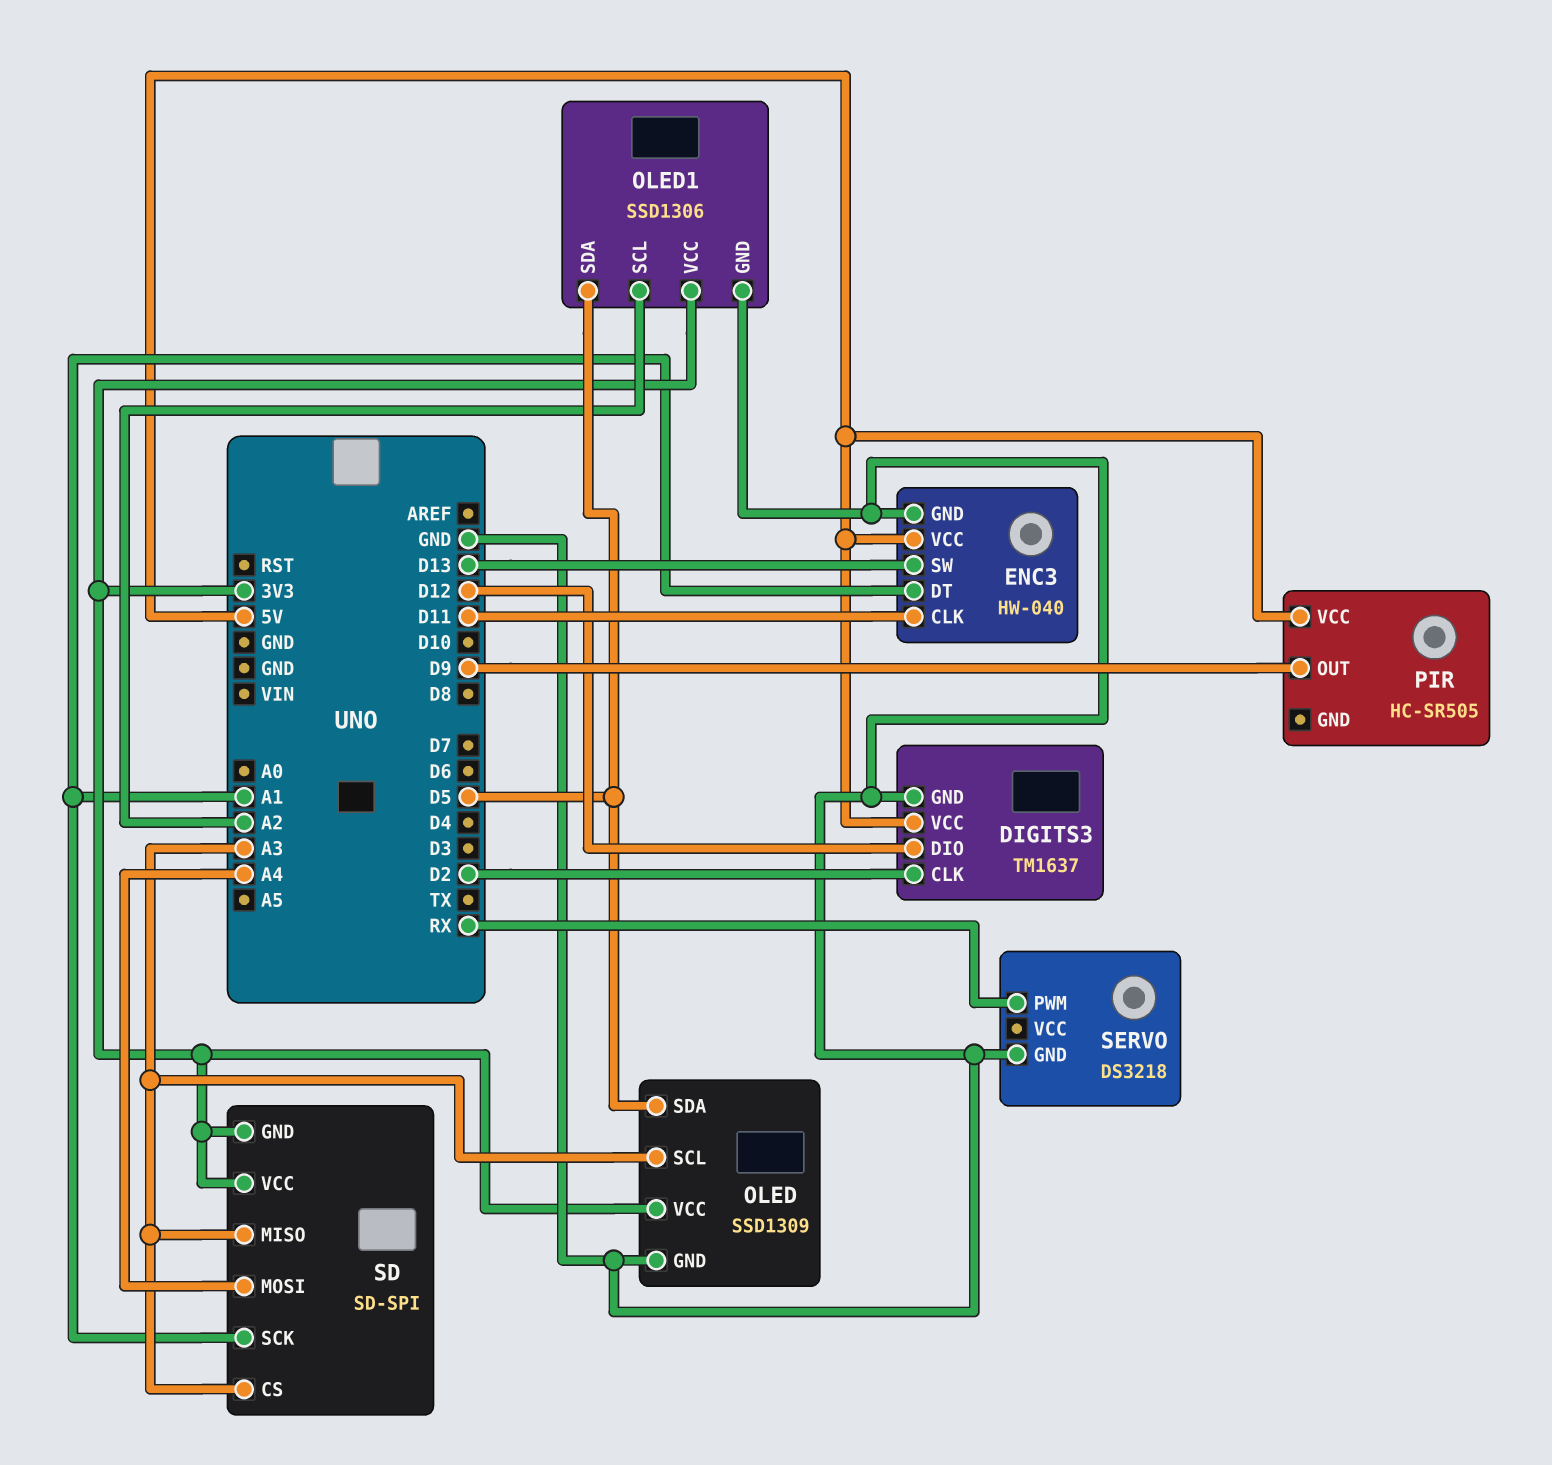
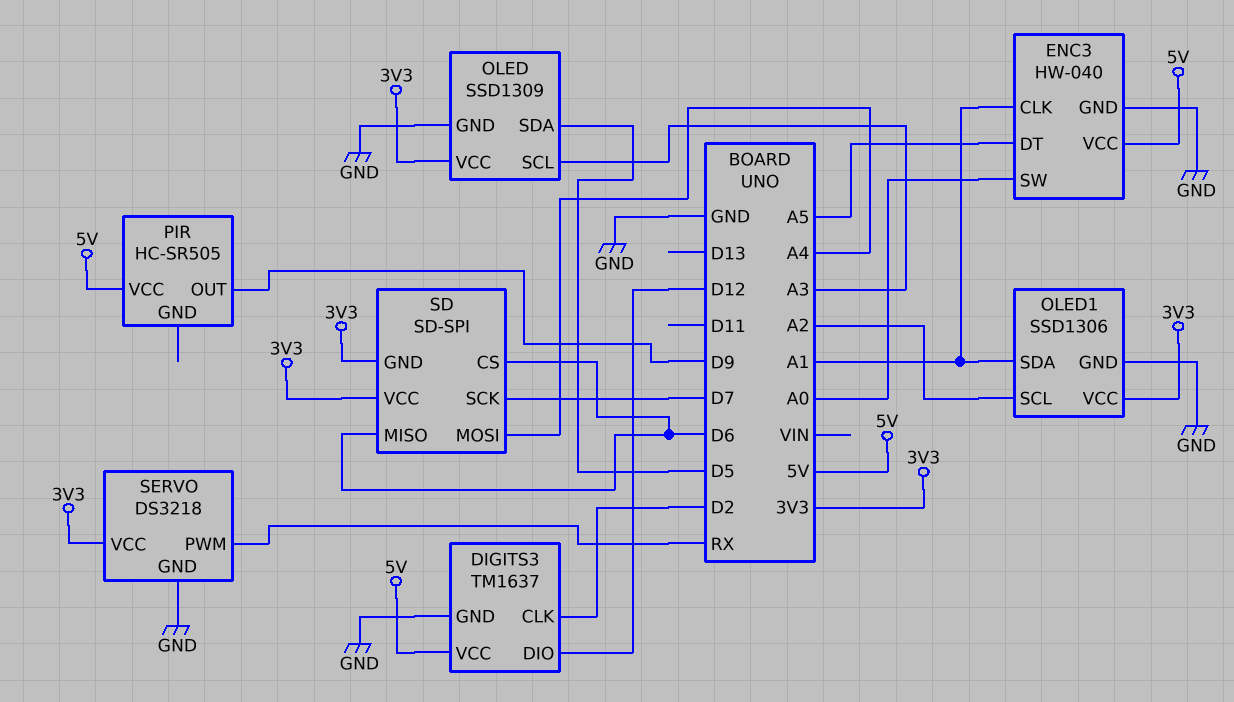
ENC3 pin CLK: D11 -> A1
ENC3 pin DT: A1 -> A5
ENC3 pin SW: D13 -> A0
OLED1 pin SDA: D5 -> A1
SD pin CS: A3 -> D6
SD pin MISO: A3 -> D6
SD pin SCK: A1 -> D7
SERVO pin VCC: none -> 3V3

